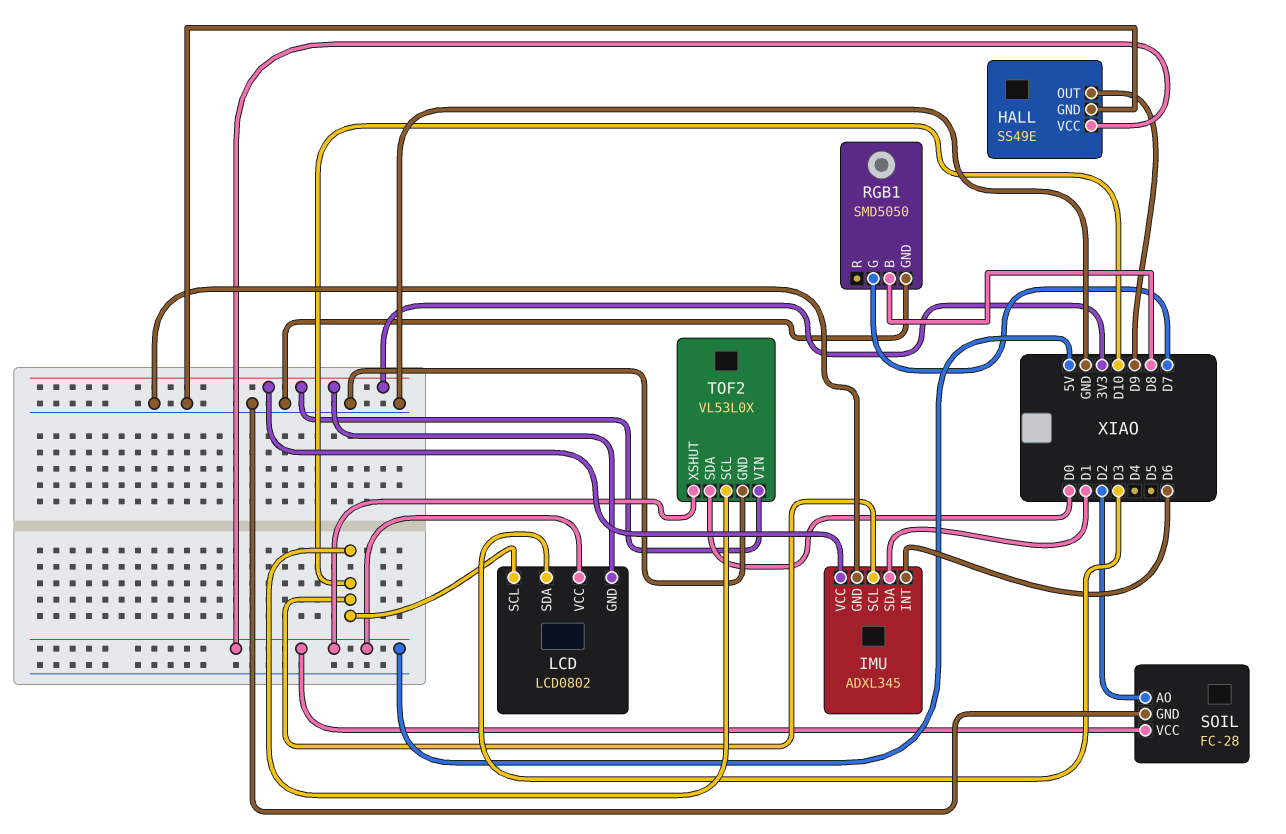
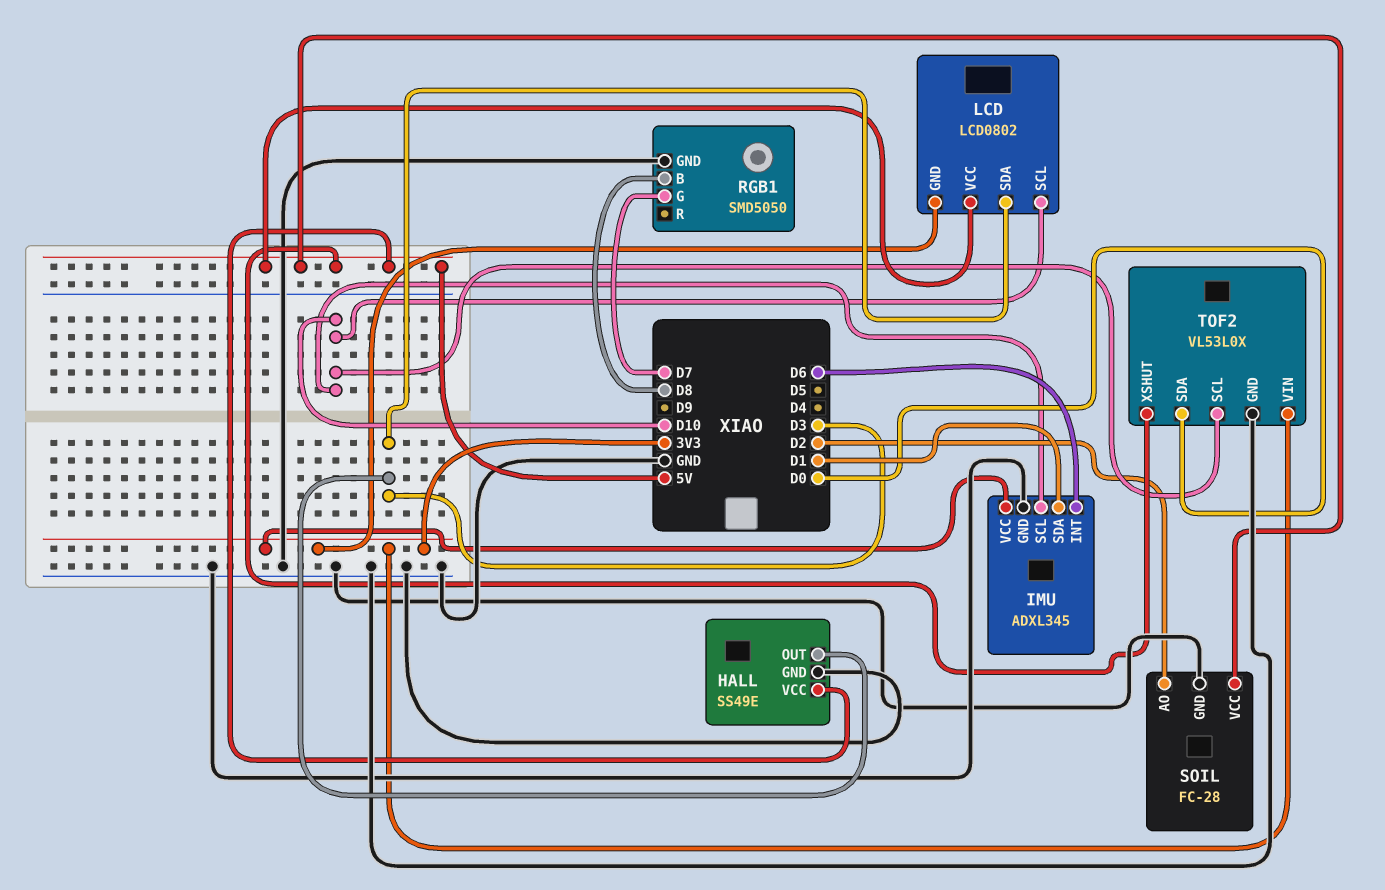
HALL pin OUT: D9 -> D3

